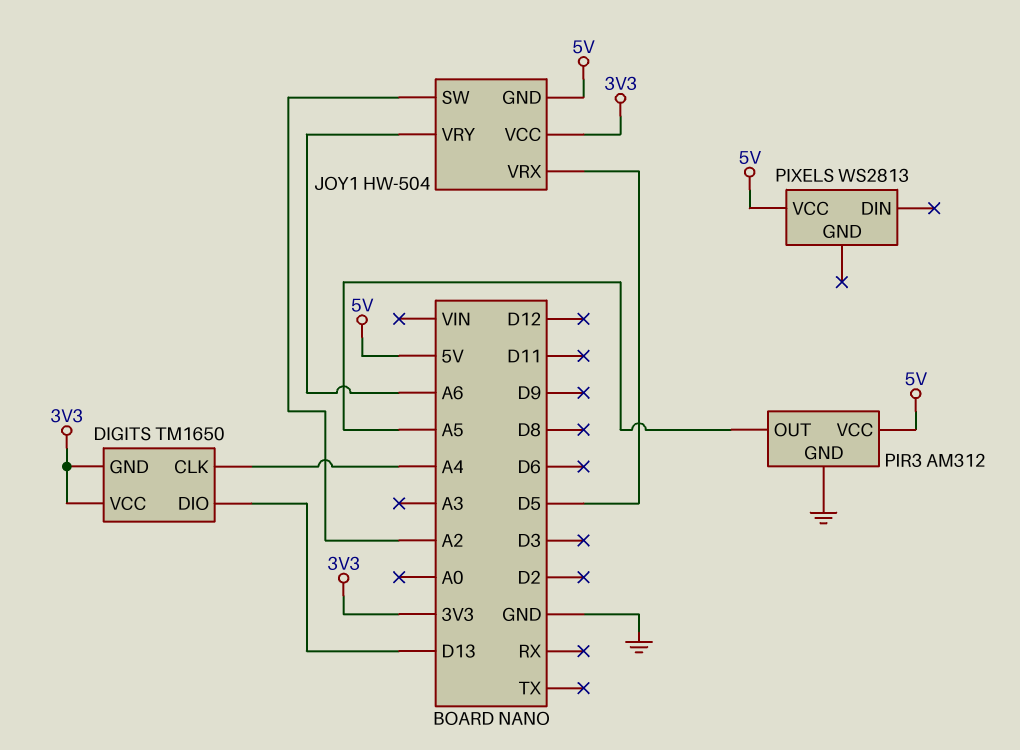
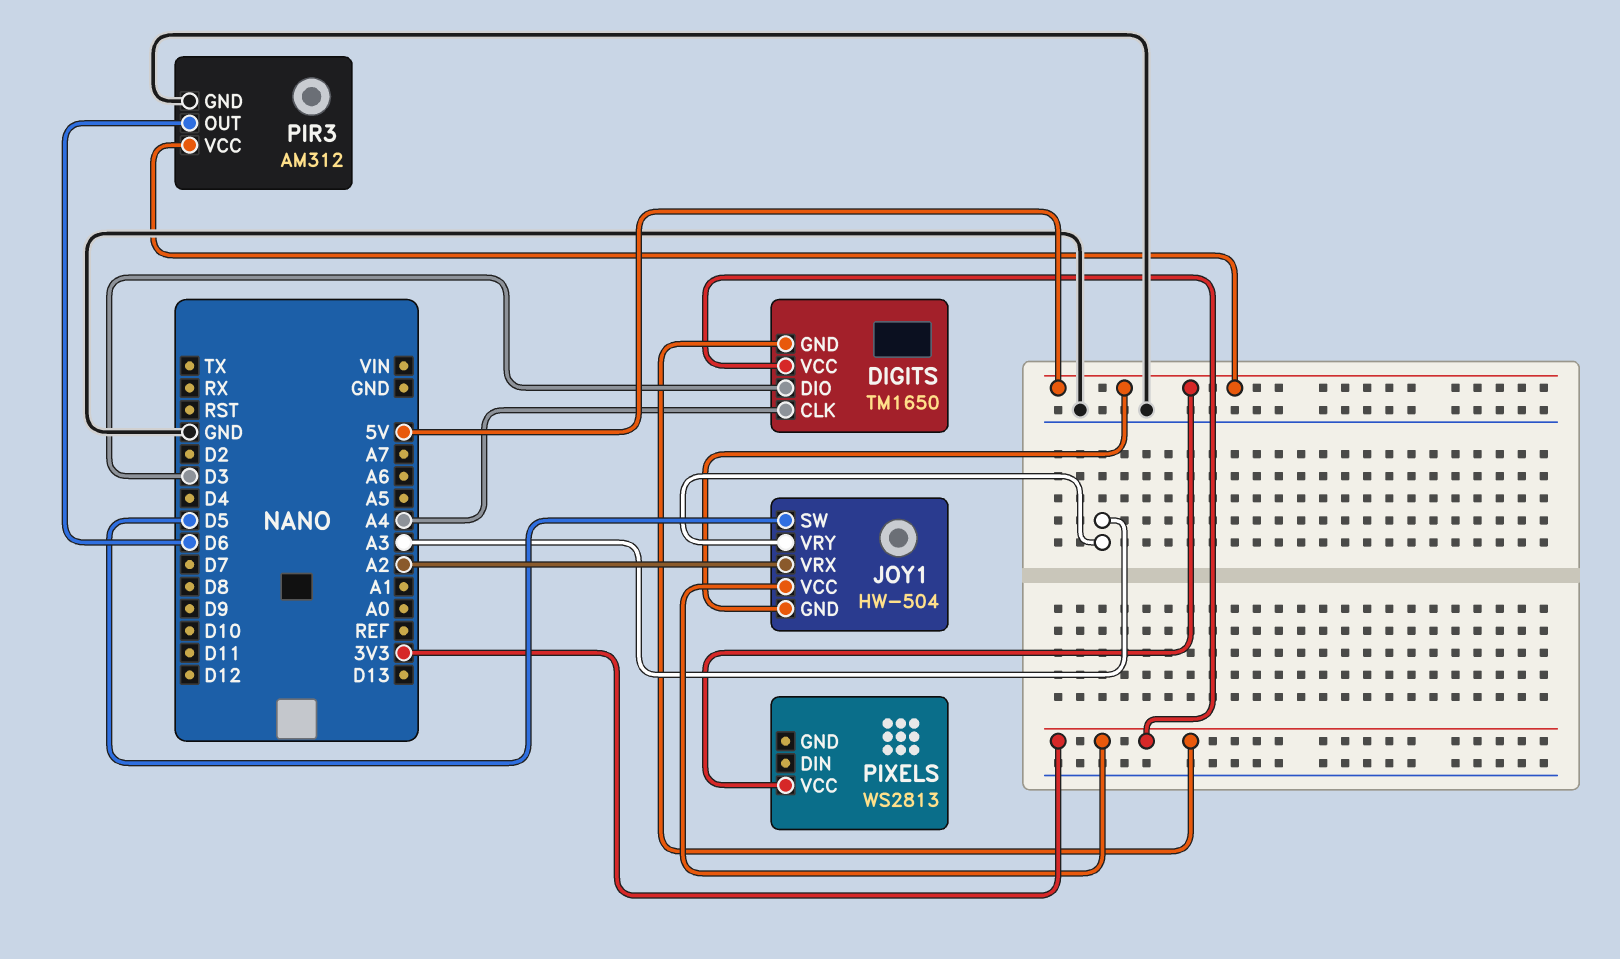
DIGITS pin DIO: D13 -> D3
JOY1 pin SW: A2 -> D5
JOY1 pin VRX: D5 -> A2
JOY1 pin VRY: A6 -> A3
PIR3 pin OUT: A5 -> D6

